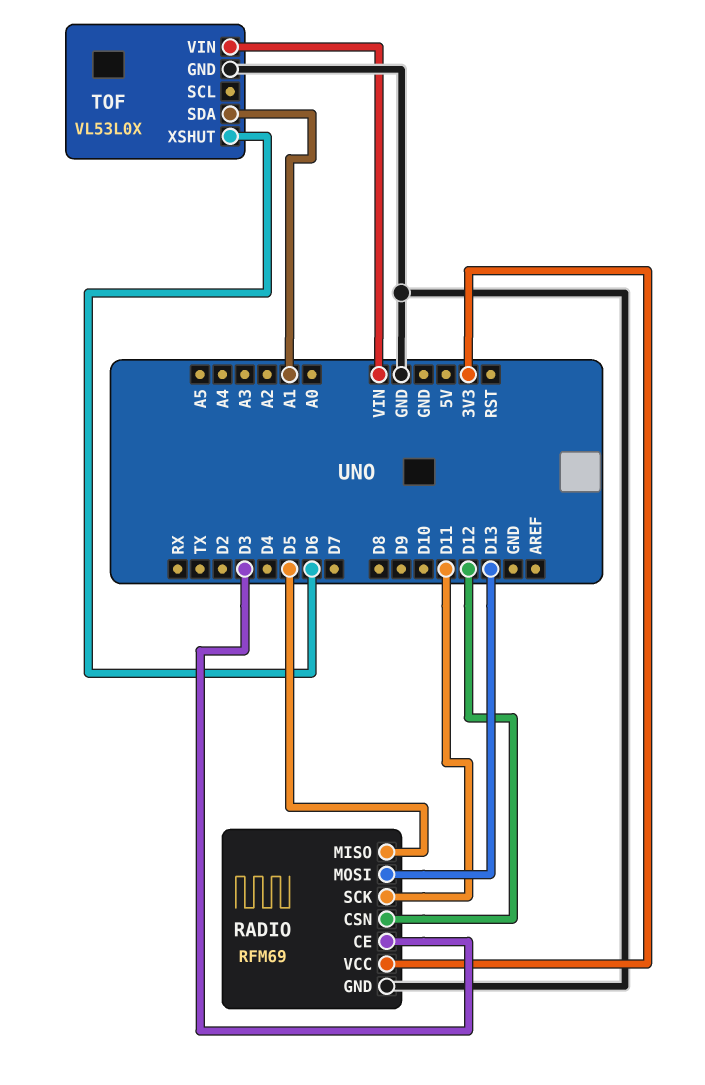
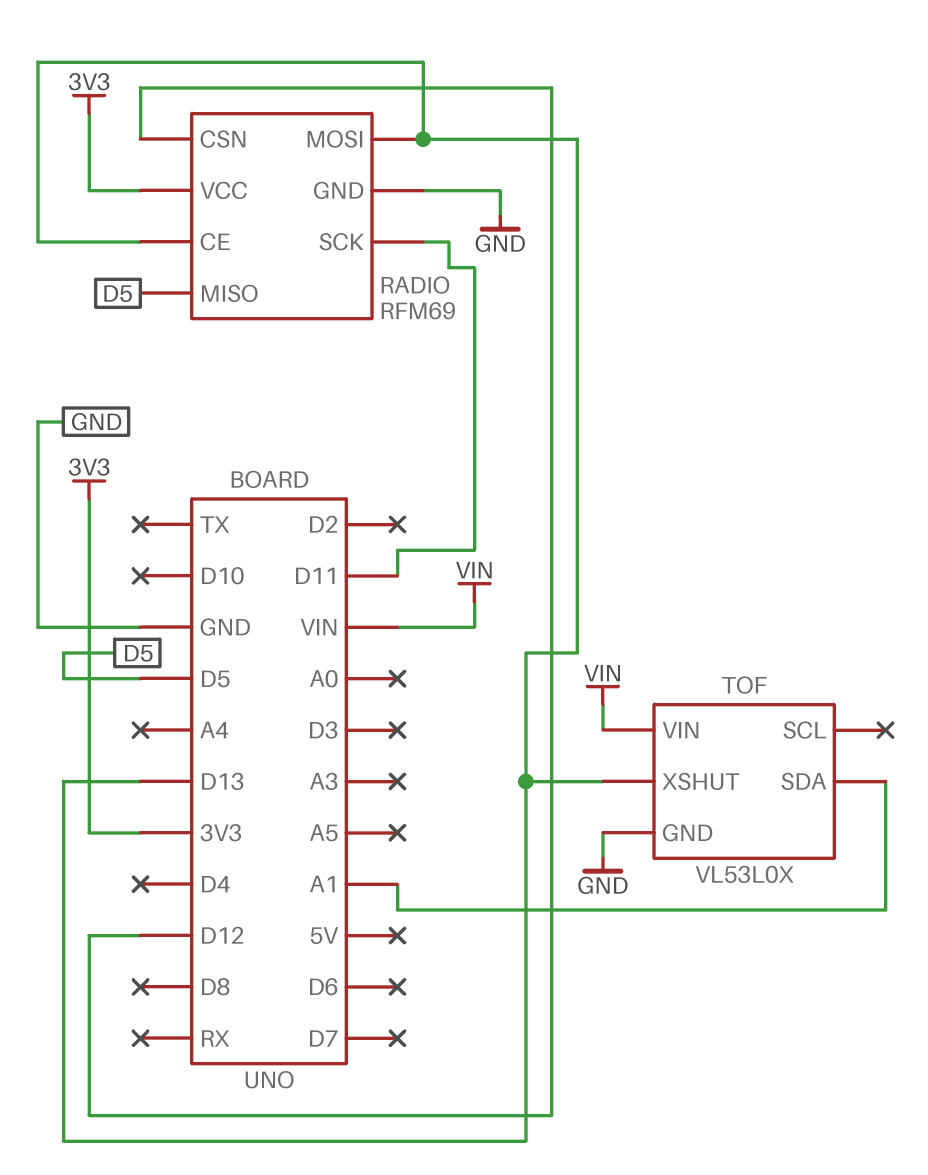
RADIO pin CE: D3 -> D13
TOF pin XSHUT: D6 -> D13

